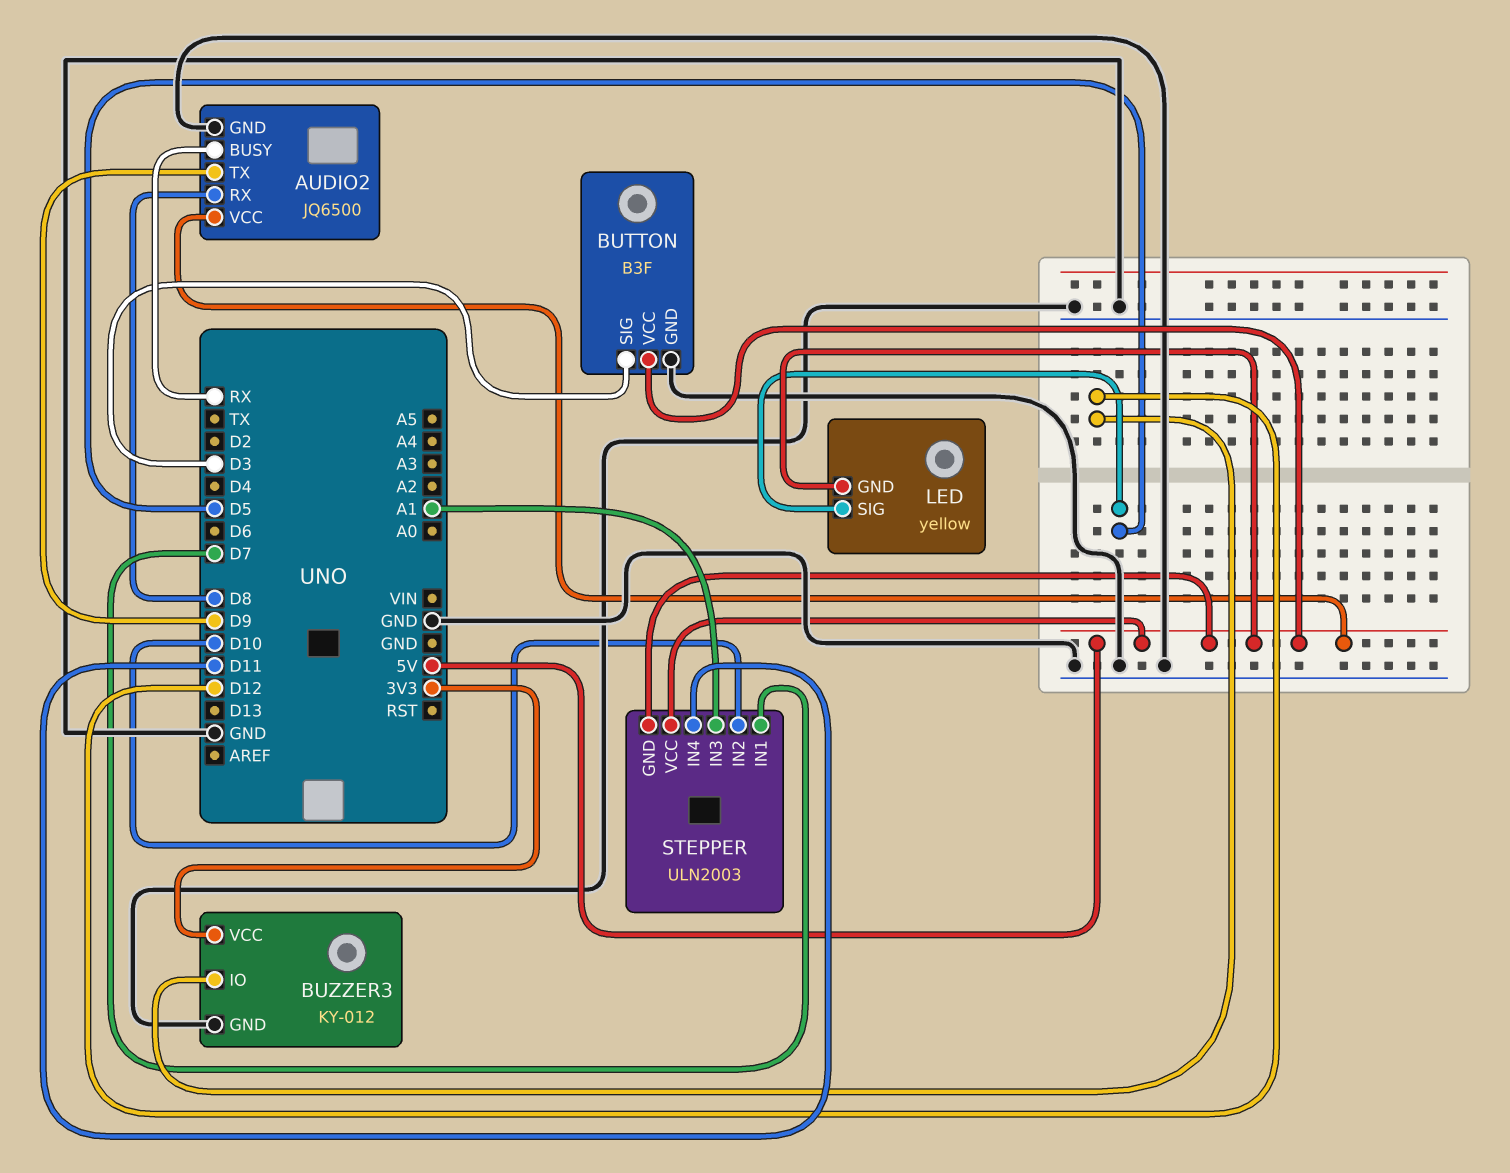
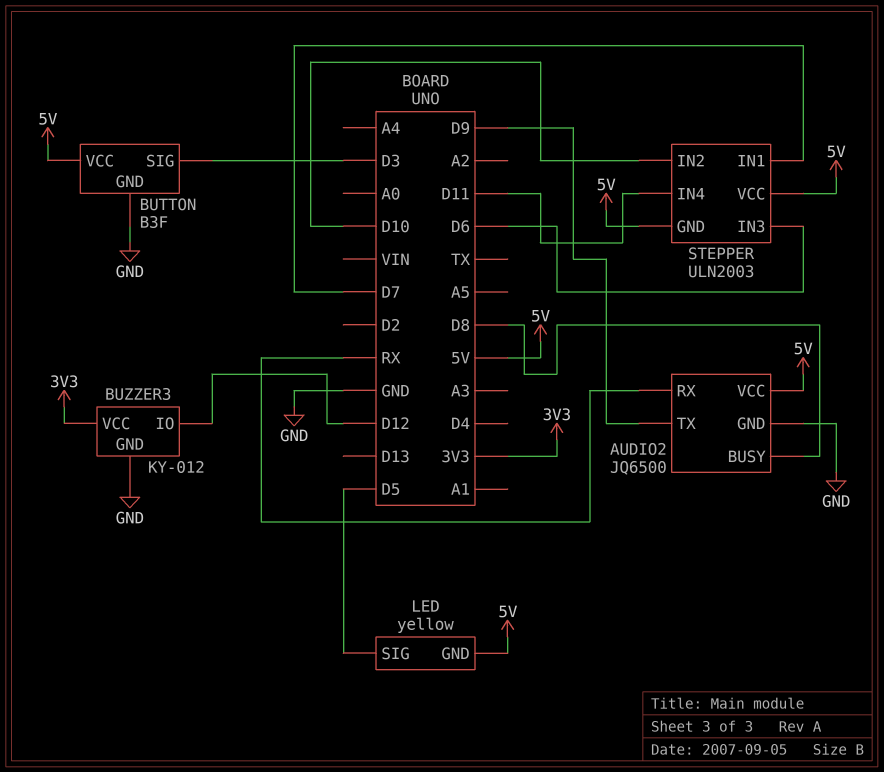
AUDIO2 pin BUSY: RX -> D8
AUDIO2 pin RX: D8 -> RX
STEPPER pin IN3: A1 -> D6

